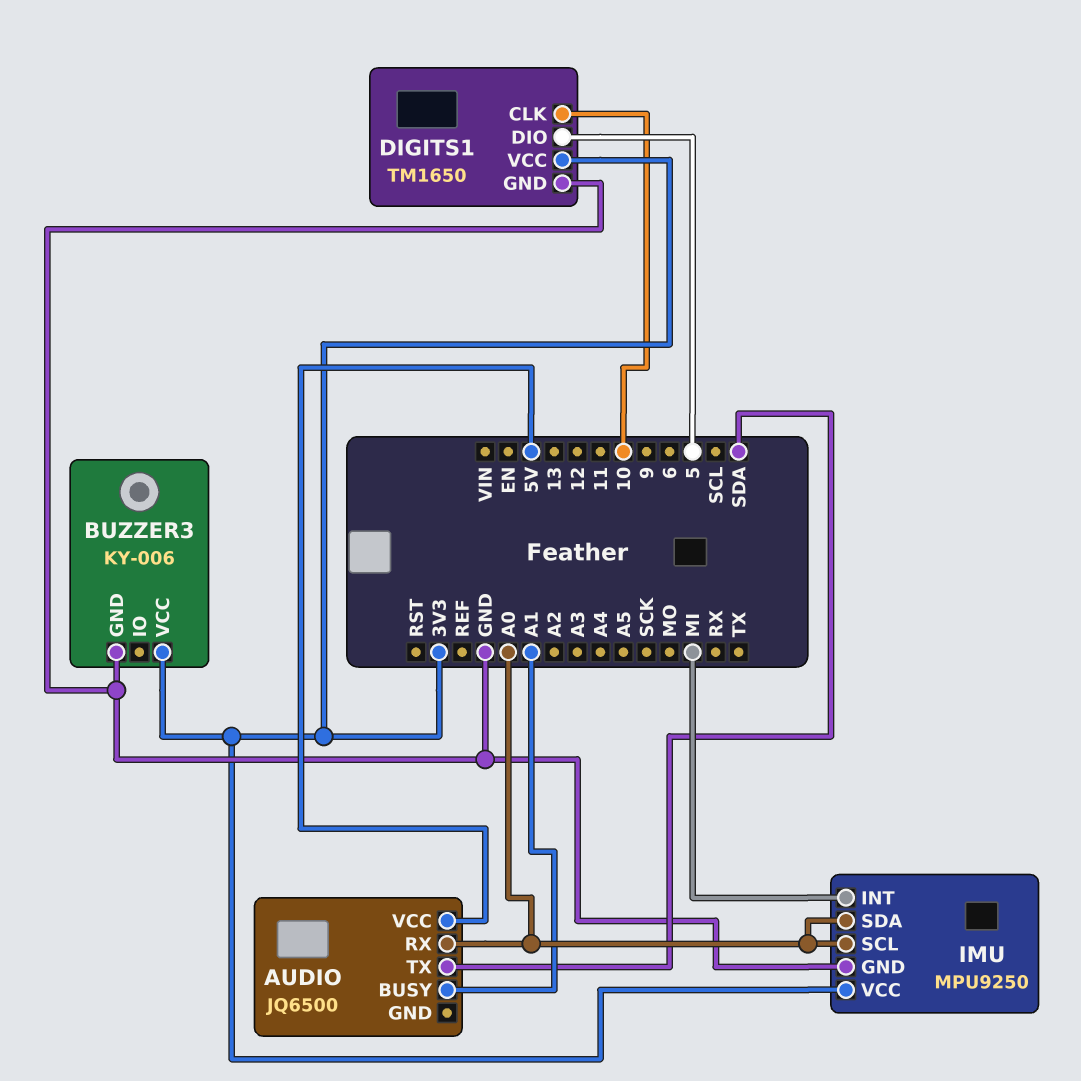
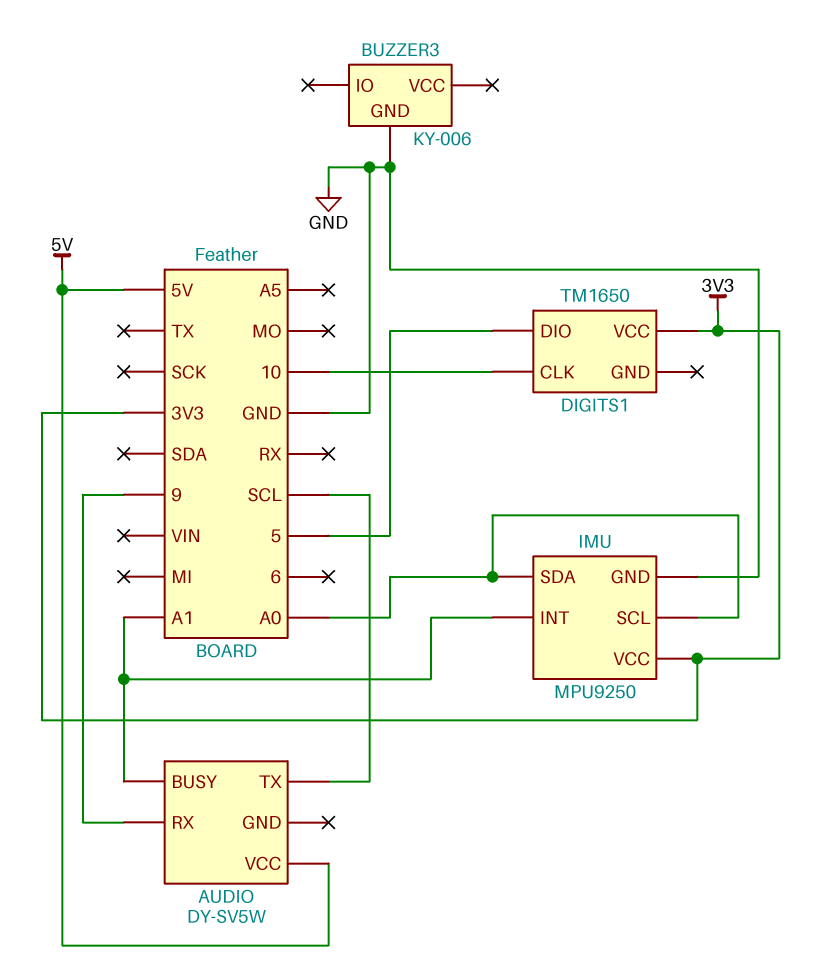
AUDIO: JQ6500 -> DY-SV5W
AUDIO pin RX: A0 -> 9
AUDIO pin TX: SDA -> SCL
BUZZER3 pin VCC: 3V3 -> none
DIGITS1 pin GND: GND -> none
IMU pin INT: MI -> A1

